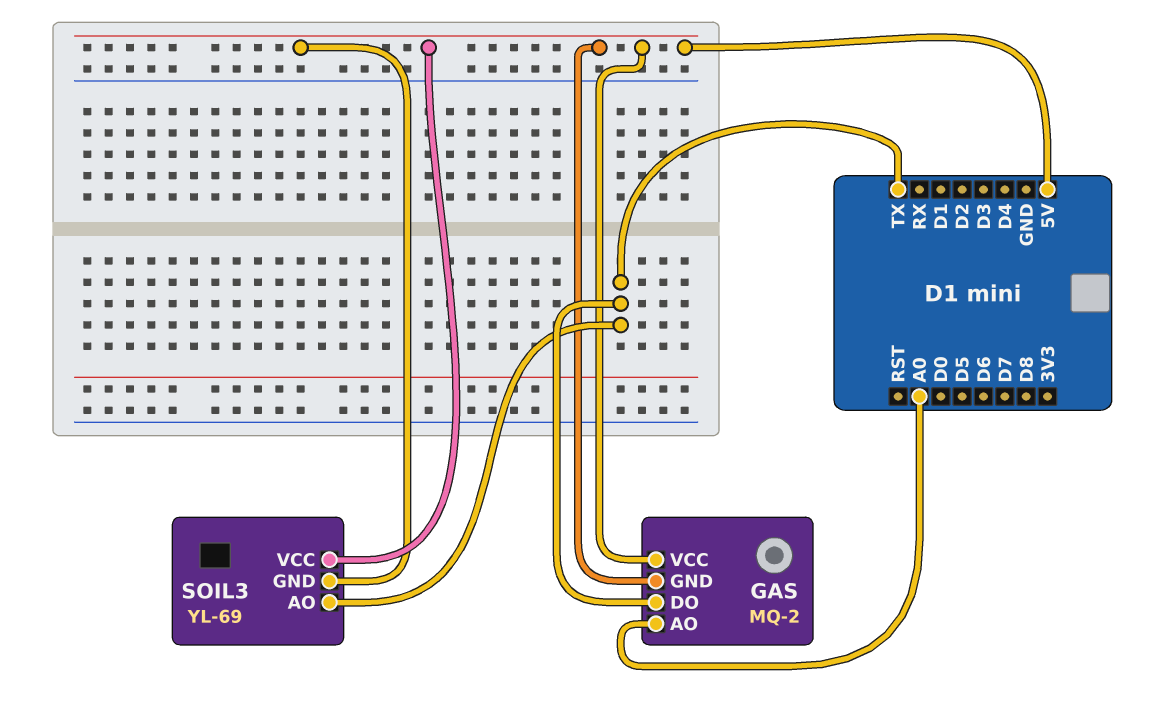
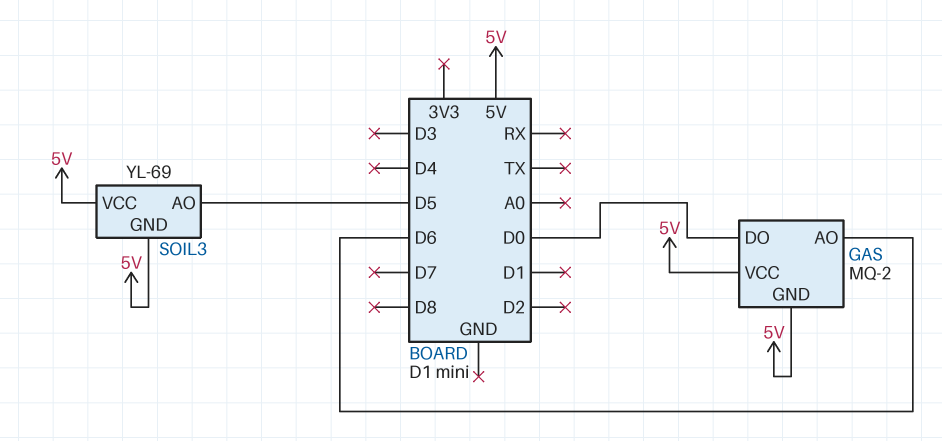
GAS pin AO: A0 -> D6
GAS pin DO: TX -> D0
SOIL3 pin AO: TX -> D5

